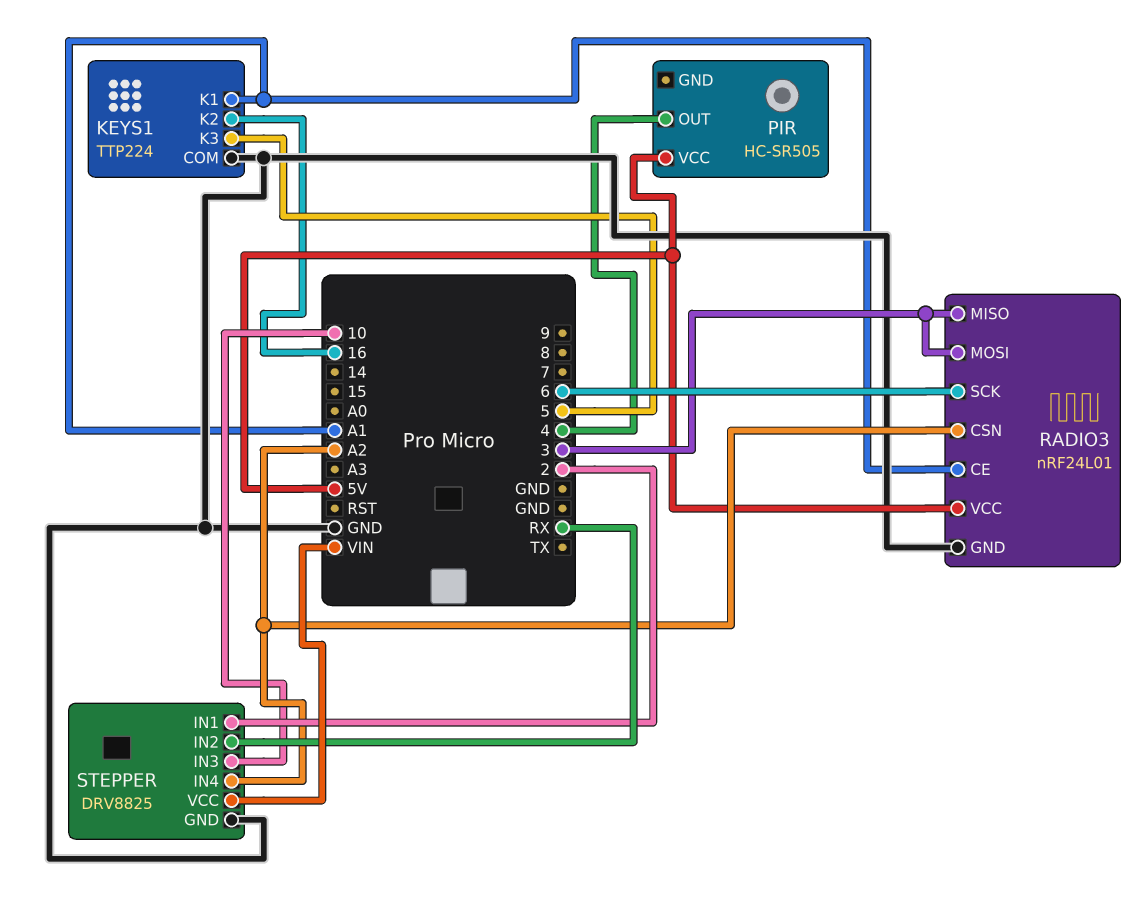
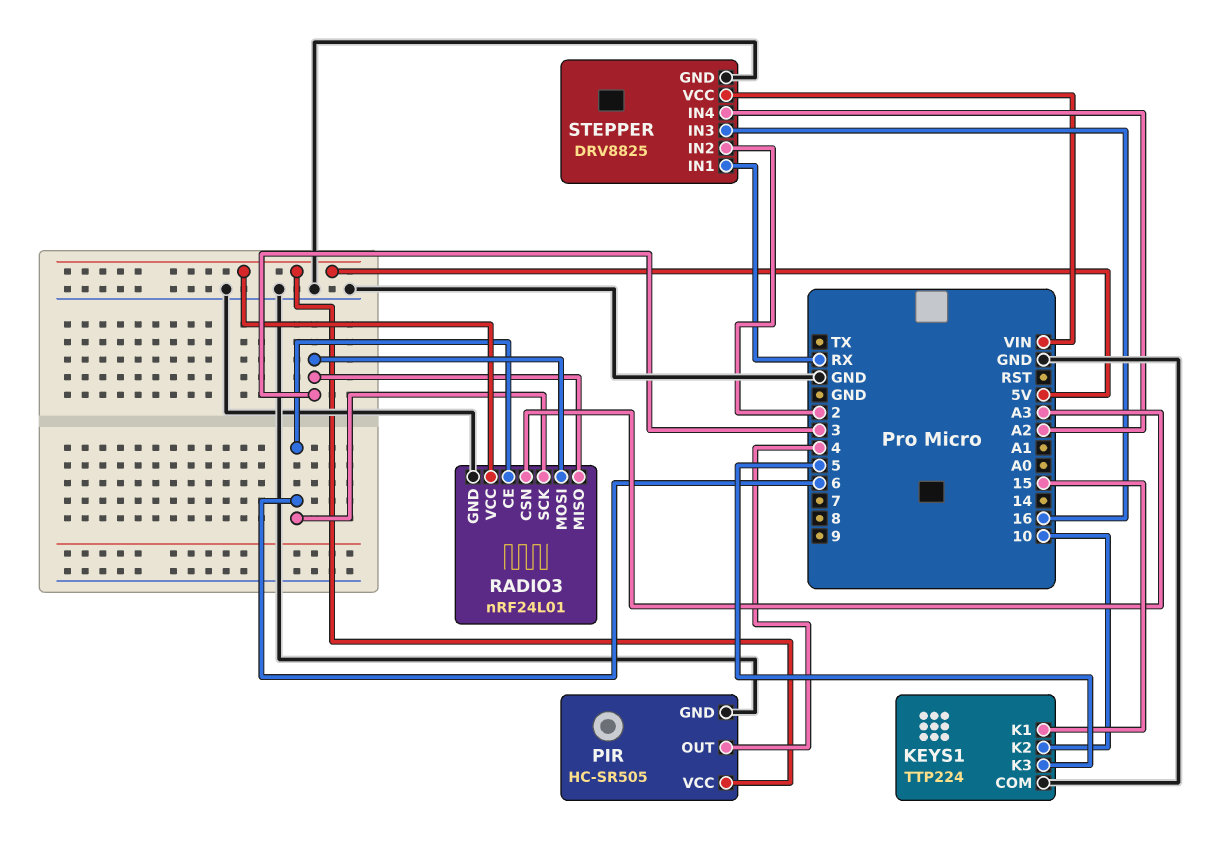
KEYS1 pin K1: A1 -> 15
KEYS1 pin K2: 16 -> 10
PIR pin GND: none -> GND
RADIO3 pin CE: A1 -> 6
RADIO3 pin CSN: A2 -> A3
STEPPER pin IN1: 2 -> RX
STEPPER pin IN2: RX -> 2
STEPPER pin IN3: 10 -> 16

